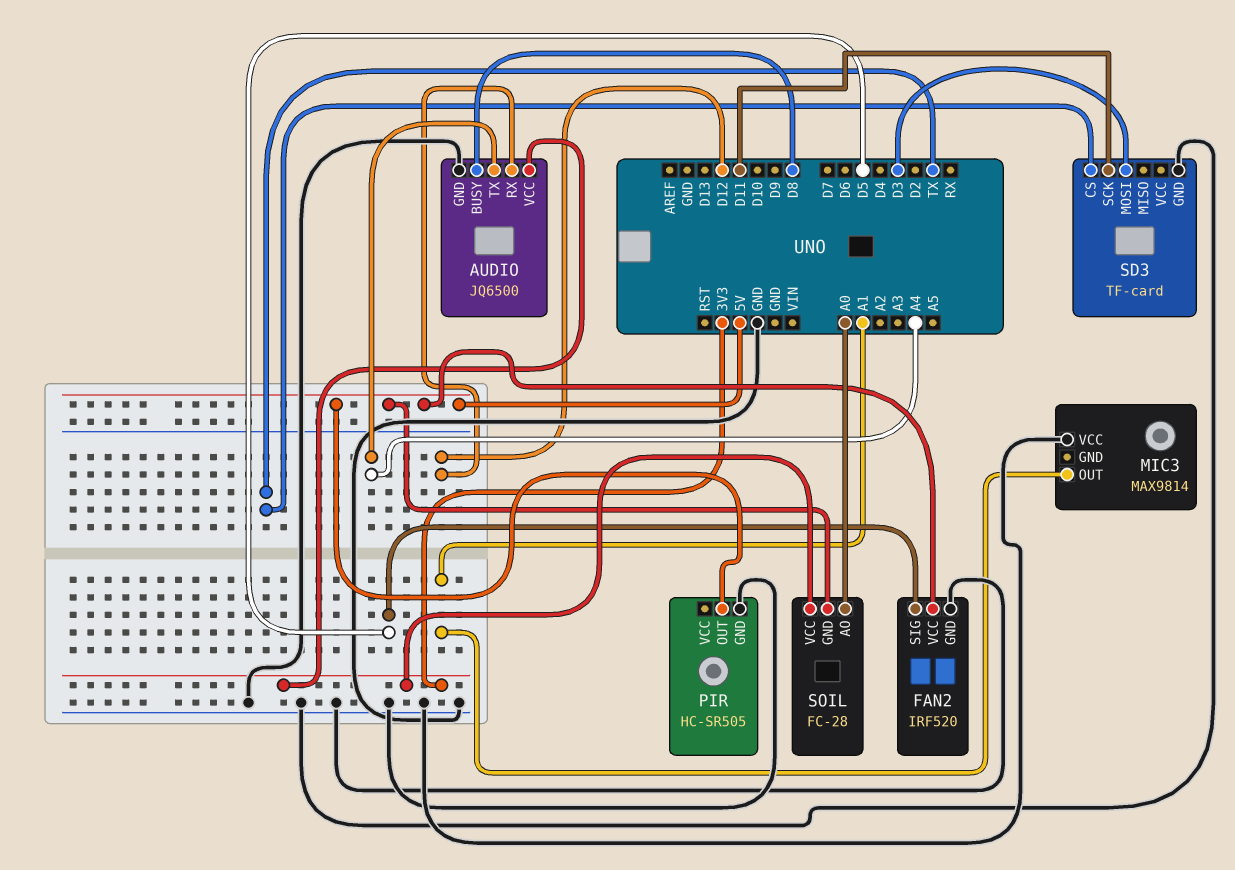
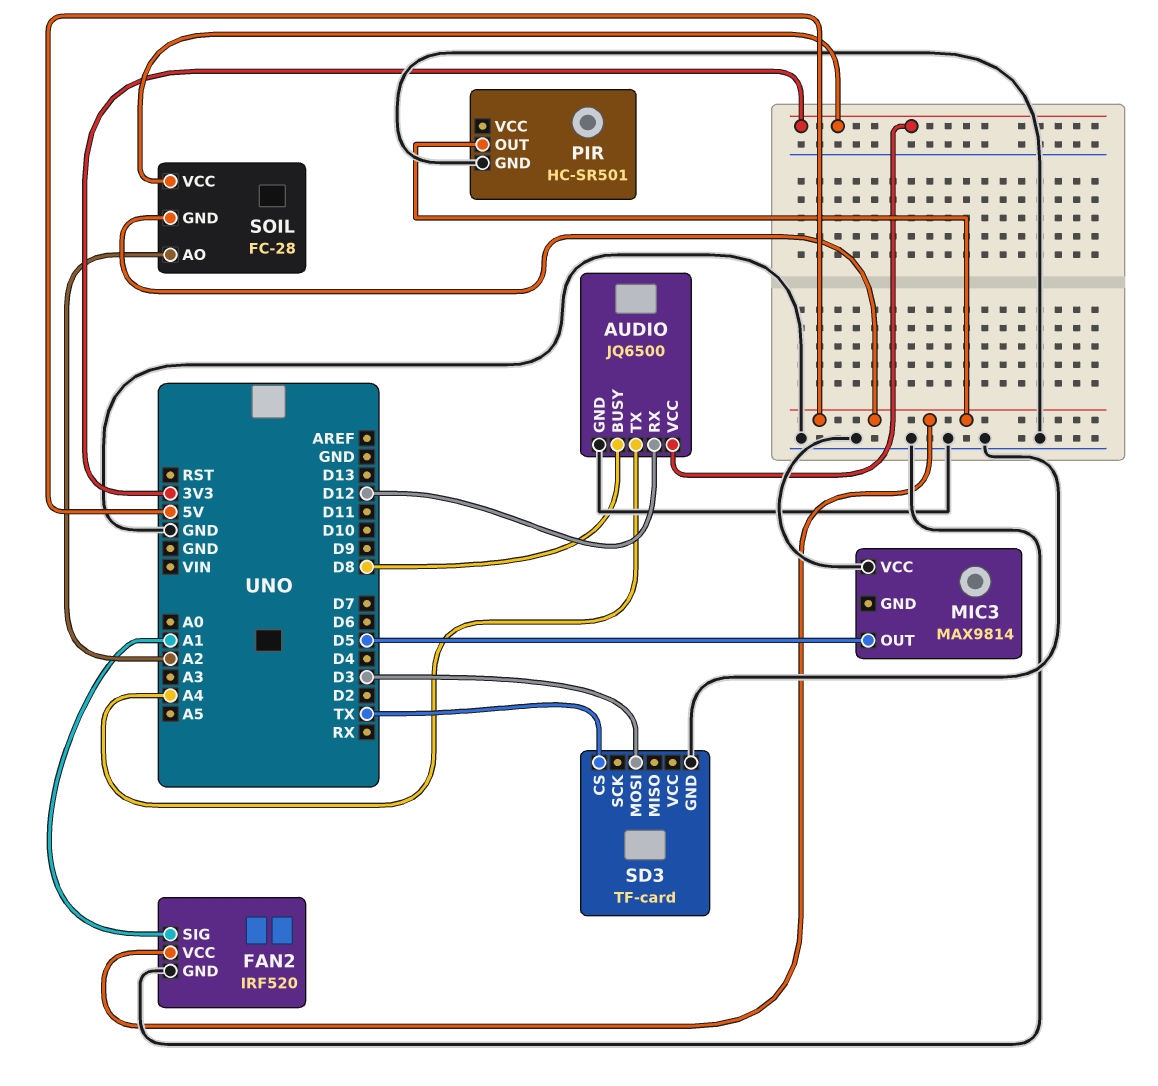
FAN2 pin SIG: D5 -> A1
MIC3 pin OUT: A1 -> D5
PIR: HC-SR505 -> HC-SR501
SD3 pin SCK: D11 -> none
SOIL pin AO: A0 -> A2

